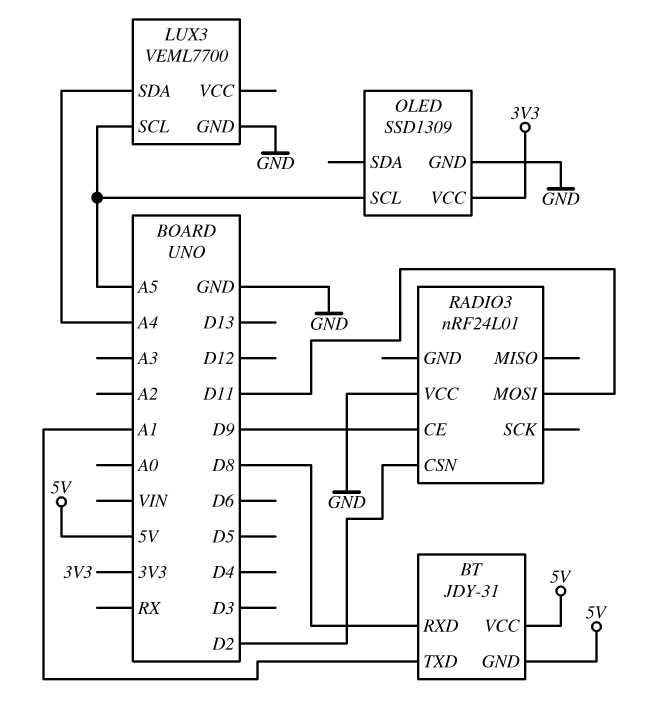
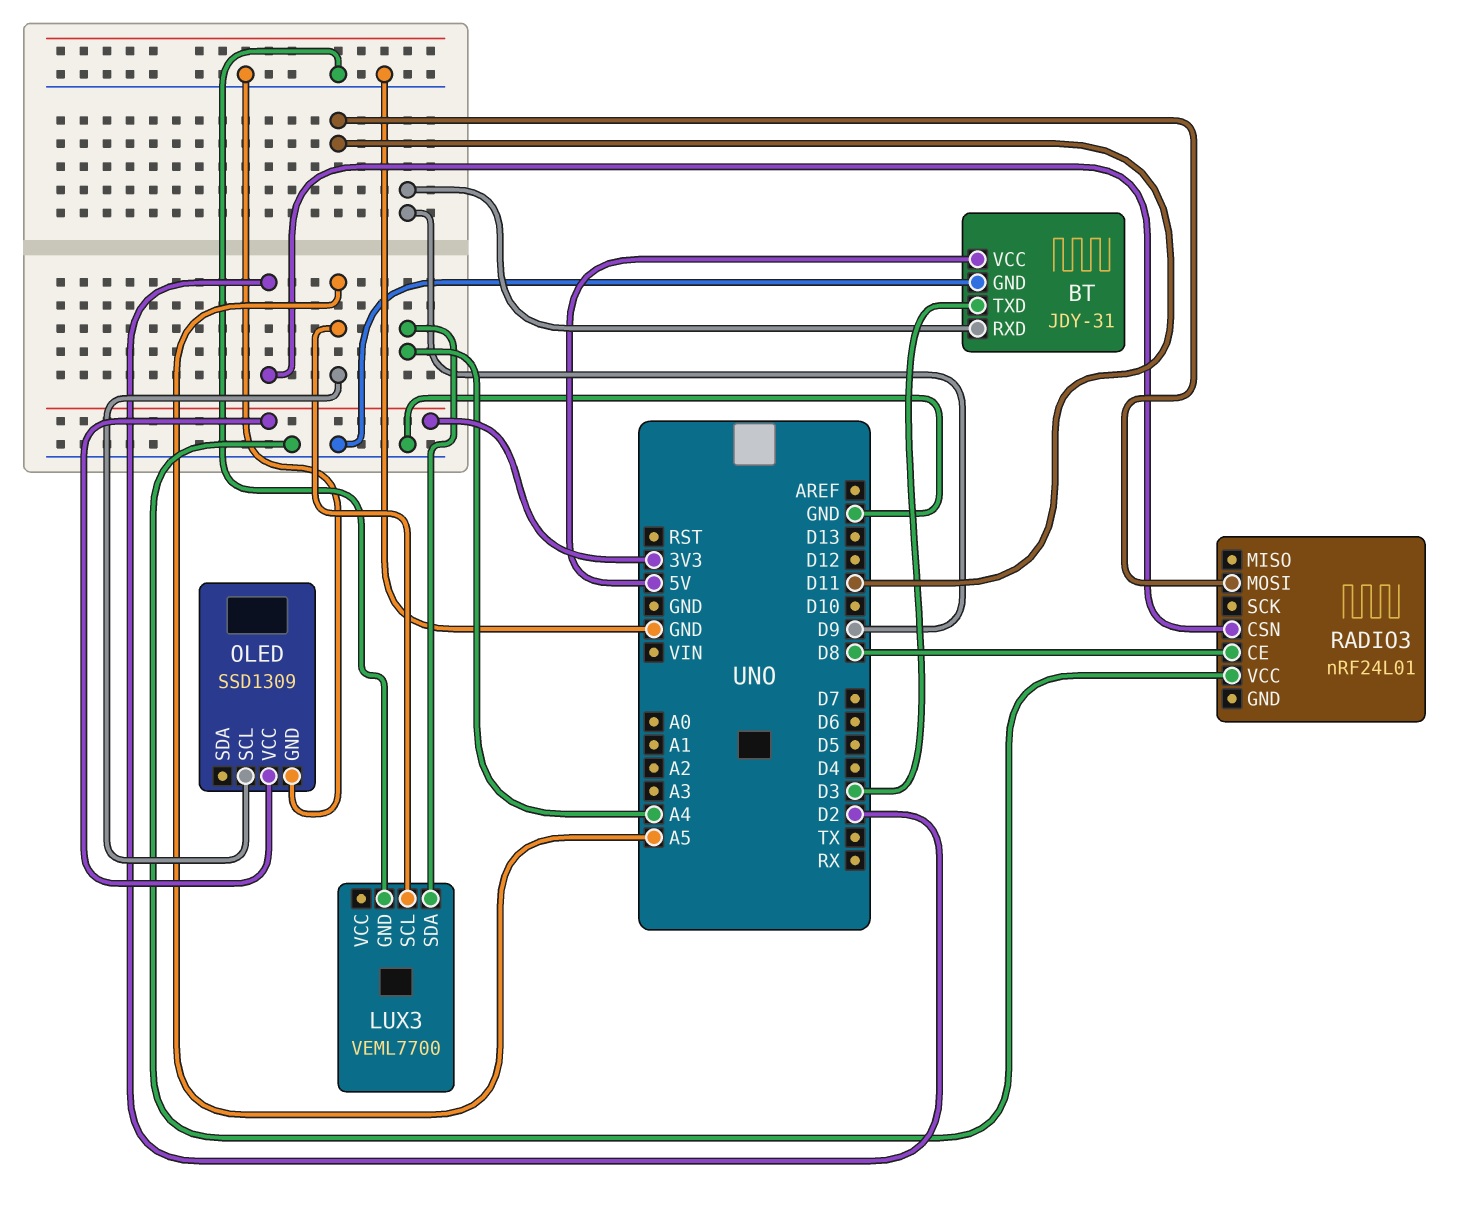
BT pin GND: 5V -> GND
BT pin RXD: D8 -> D9
BT pin TXD: A1 -> D3
RADIO3 pin CE: D9 -> D8

